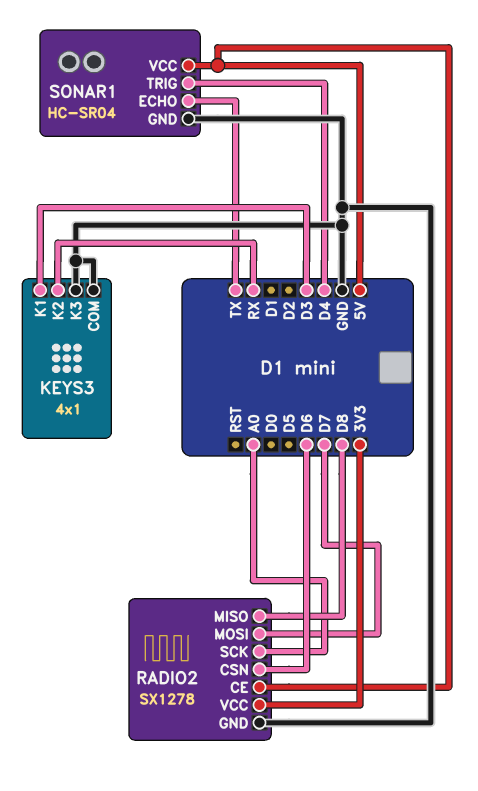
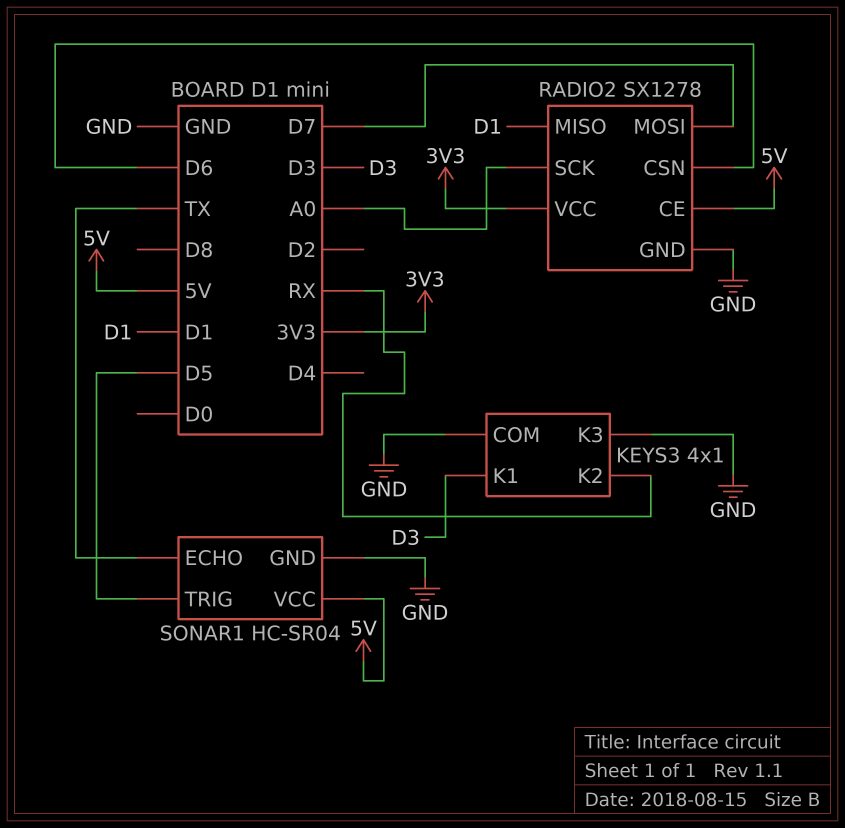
RADIO2 pin MISO: D8 -> D1
SONAR1 pin TRIG: D4 -> D5

